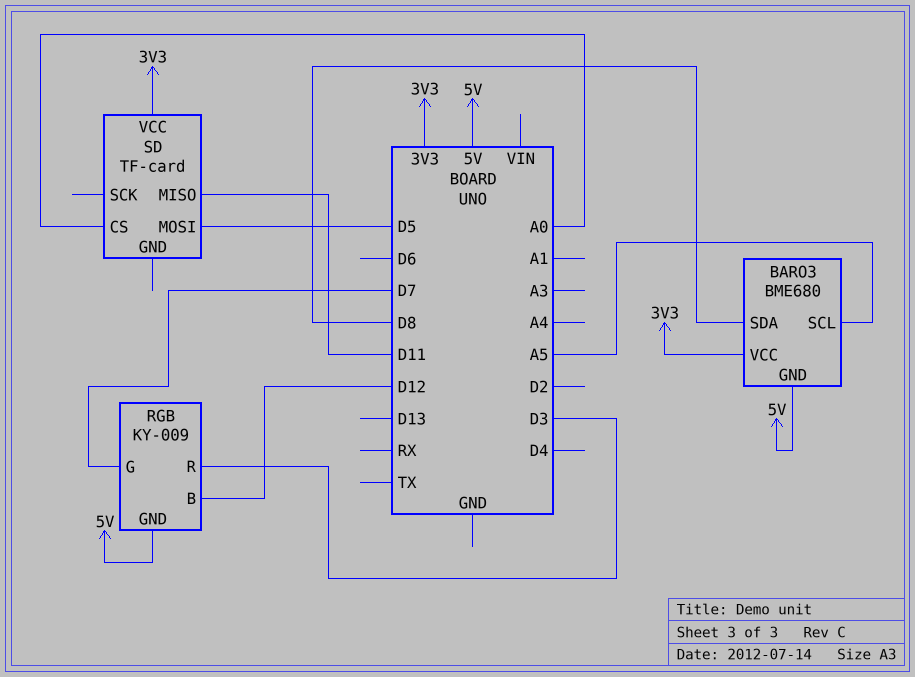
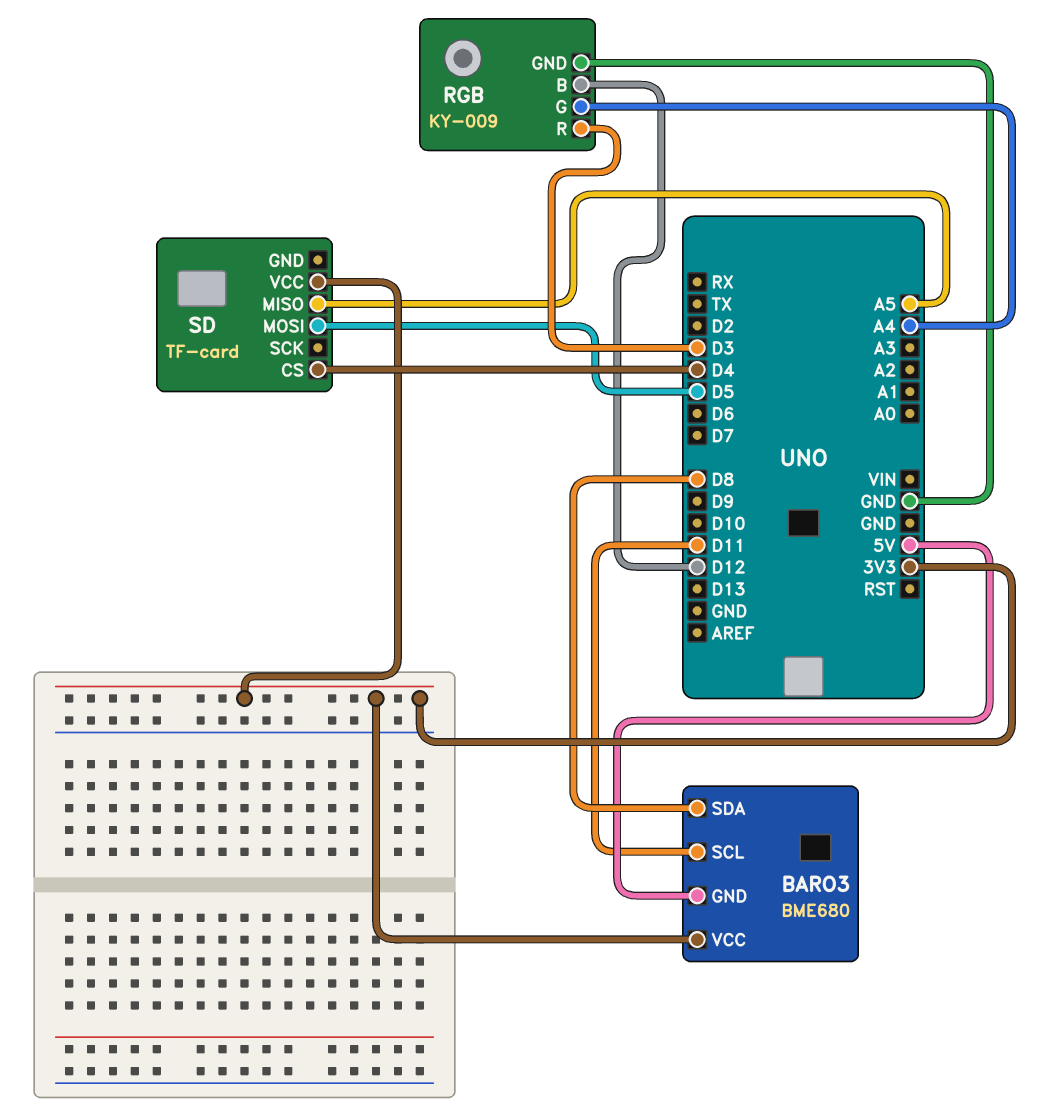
BARO3 pin SCL: A5 -> D11
RGB pin G: D7 -> A4
RGB pin GND: 5V -> GND
SD pin CS: A0 -> D4
SD pin MISO: D11 -> A5

